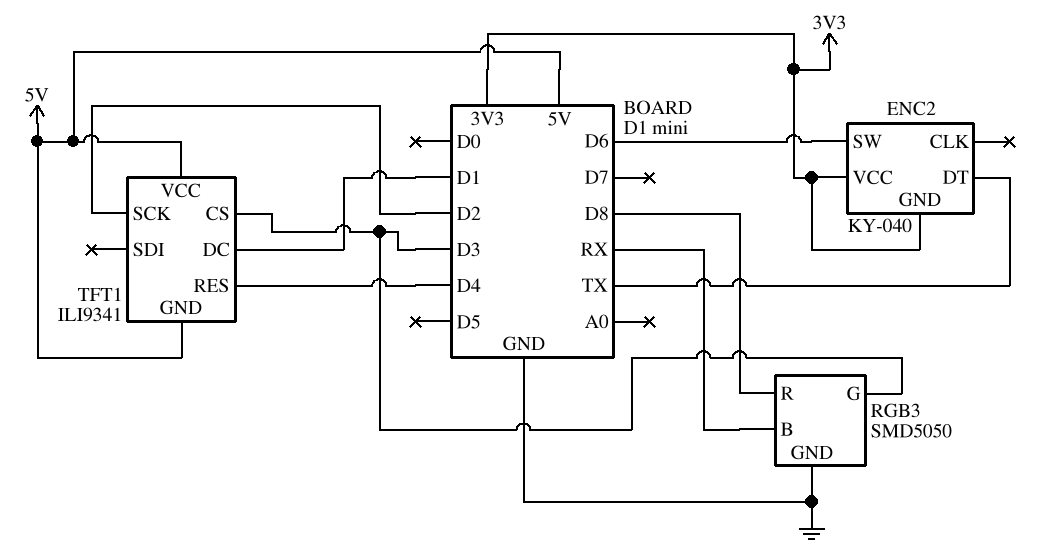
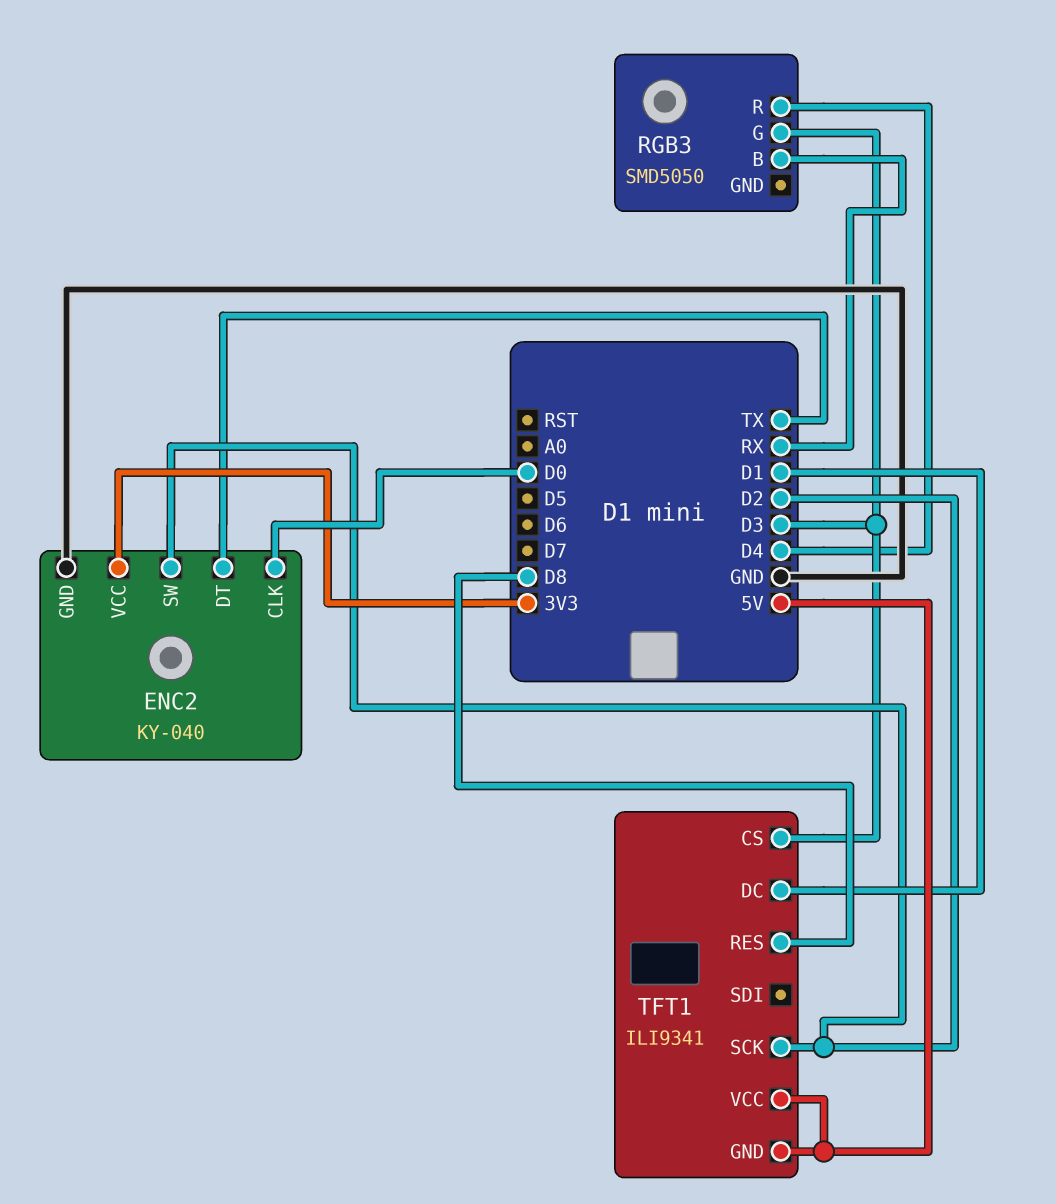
ENC2 pin CLK: none -> D0
ENC2 pin GND: 3V3 -> GND
ENC2 pin SW: D6 -> D2
RGB3 pin GND: GND -> none
RGB3 pin R: D8 -> D4
TFT1 pin RES: D4 -> D8

